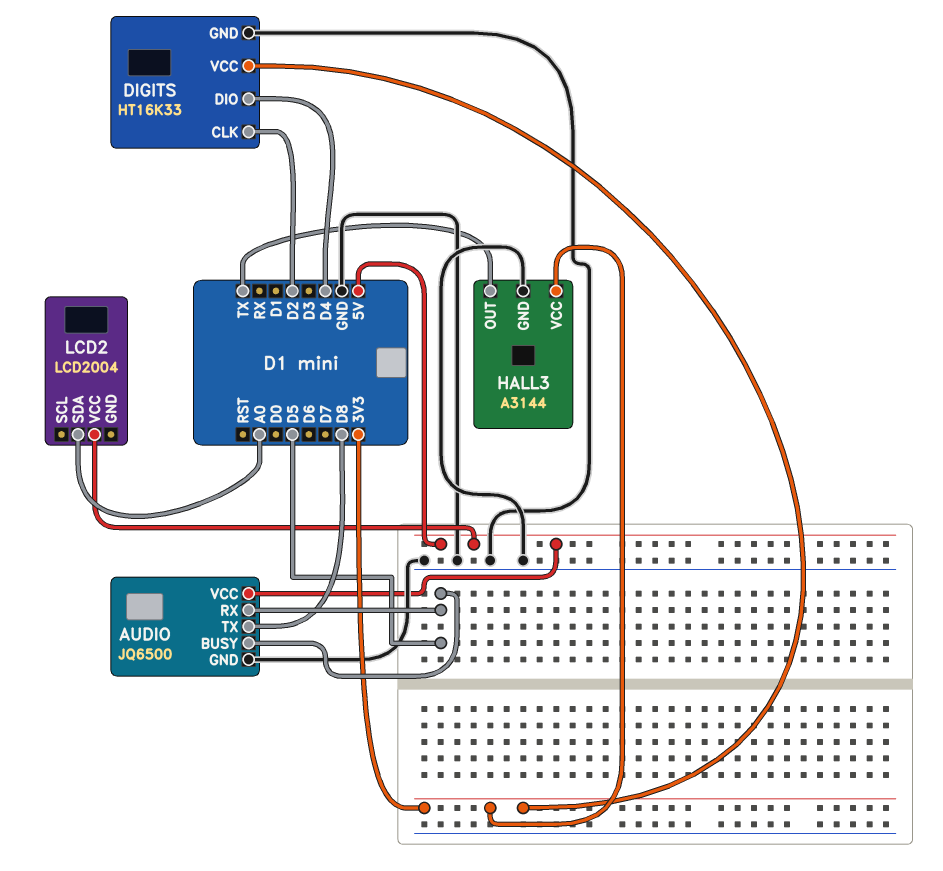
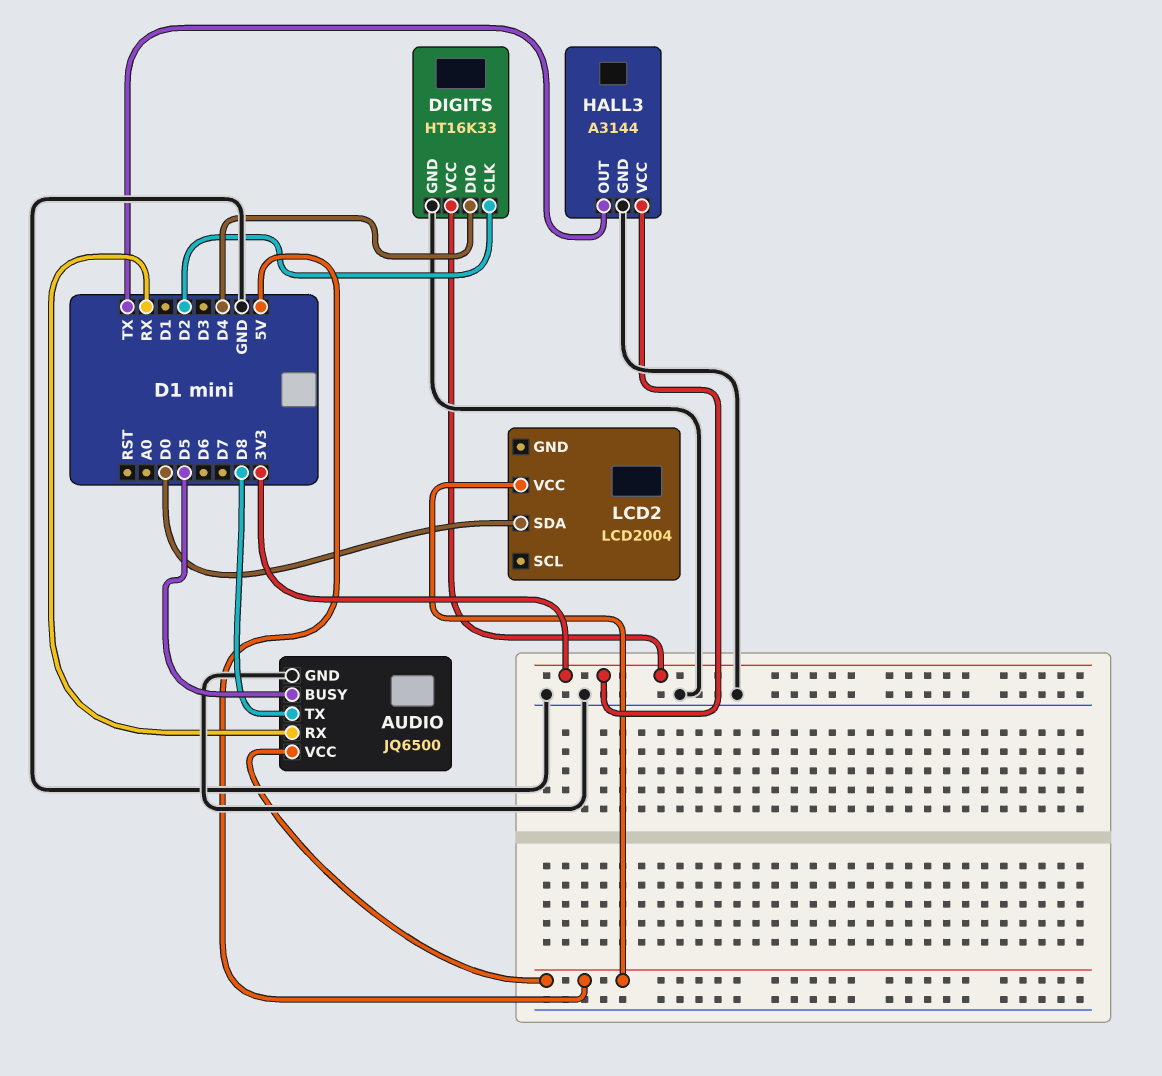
AUDIO pin RX: D5 -> RX
LCD2 pin SDA: A0 -> D0

